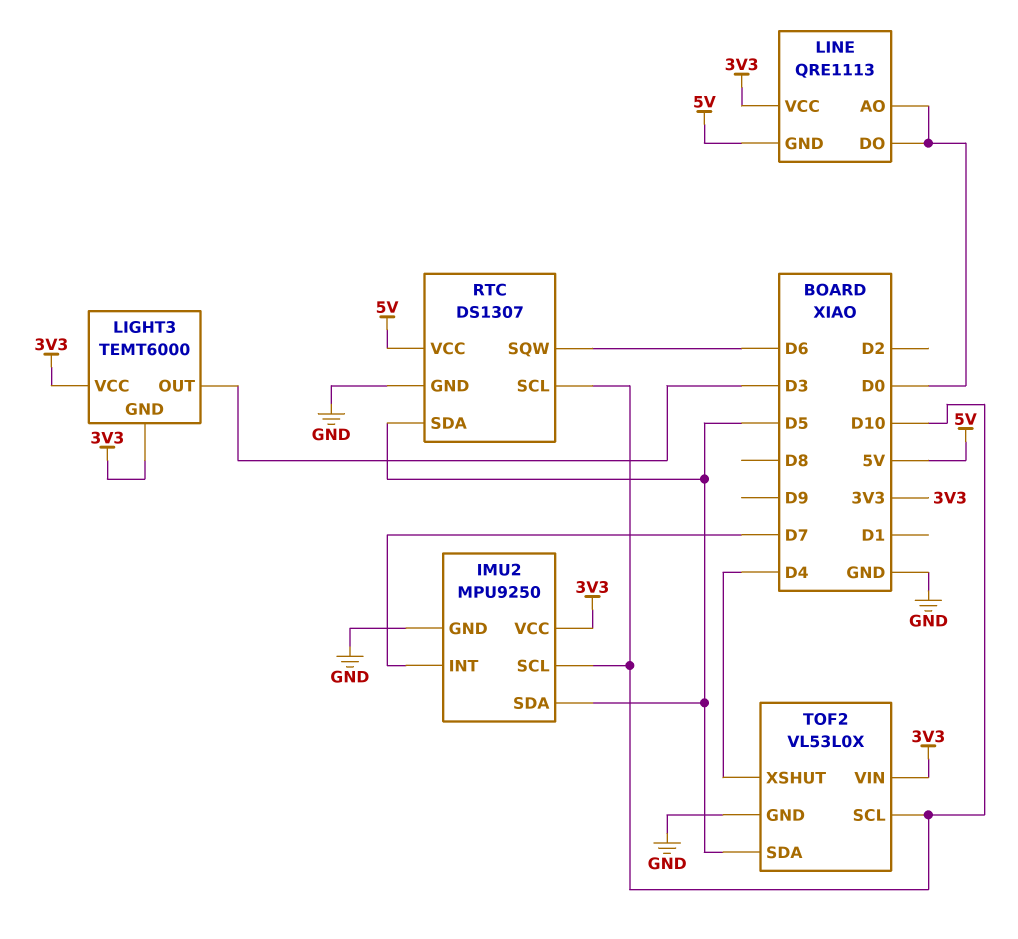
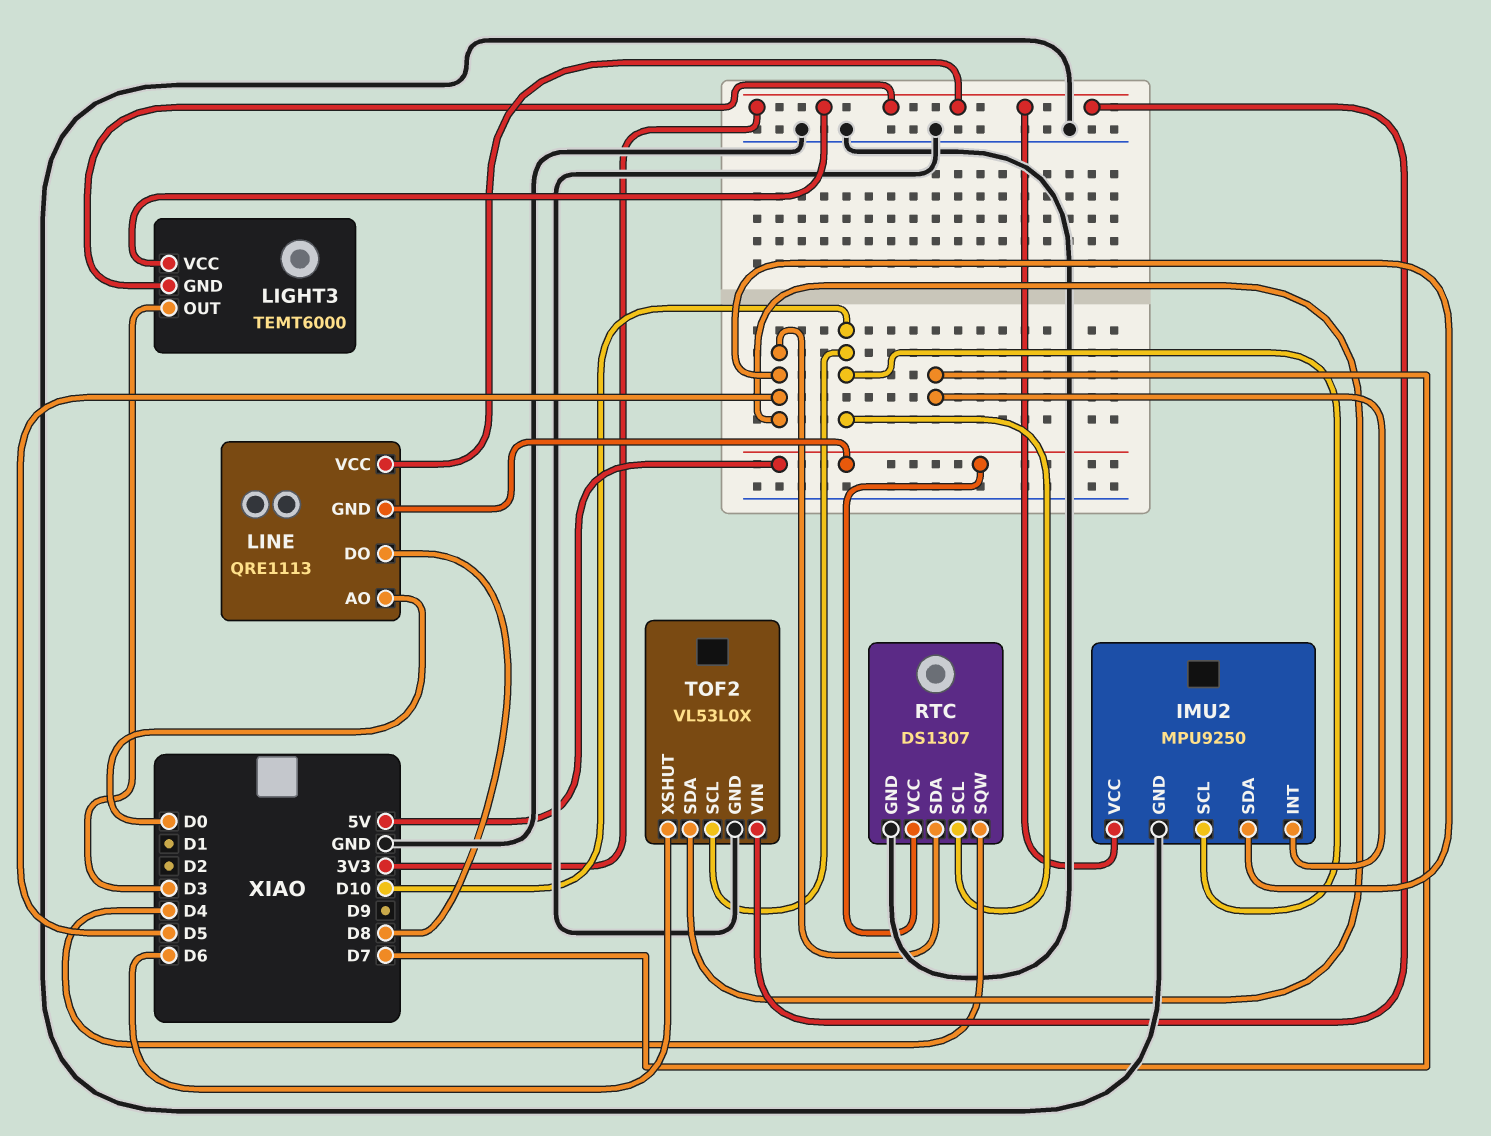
LINE pin DO: D0 -> D8
RTC pin SQW: D6 -> D4
TOF2 pin XSHUT: D4 -> D6

